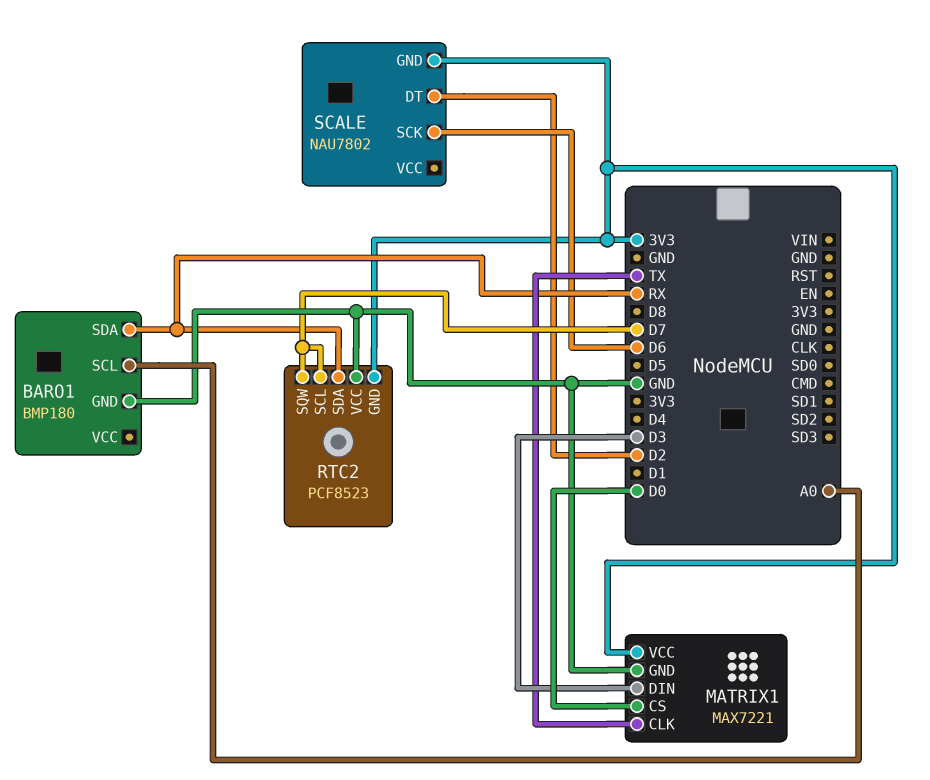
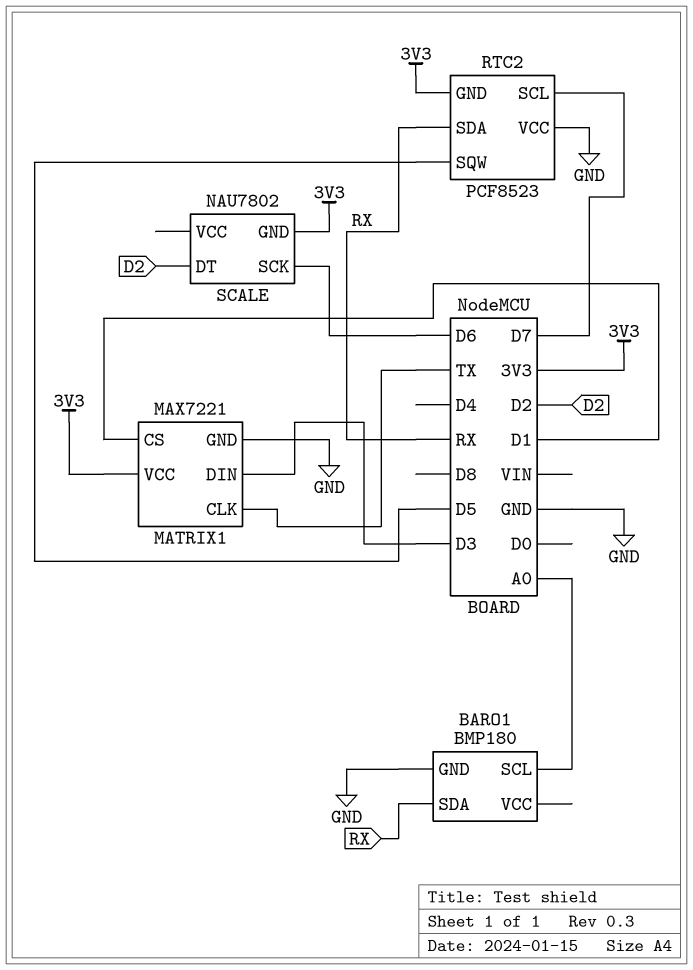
MATRIX1 pin CS: D0 -> D1
RTC2 pin SQW: D7 -> D5

